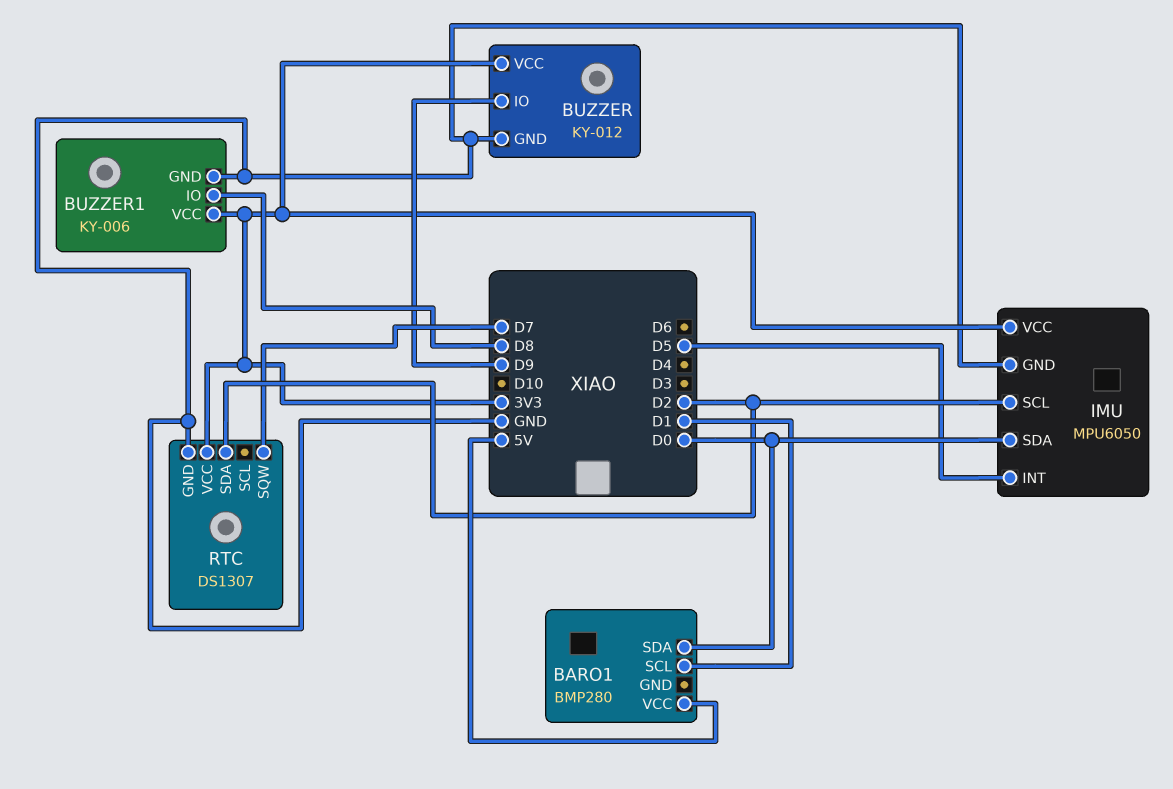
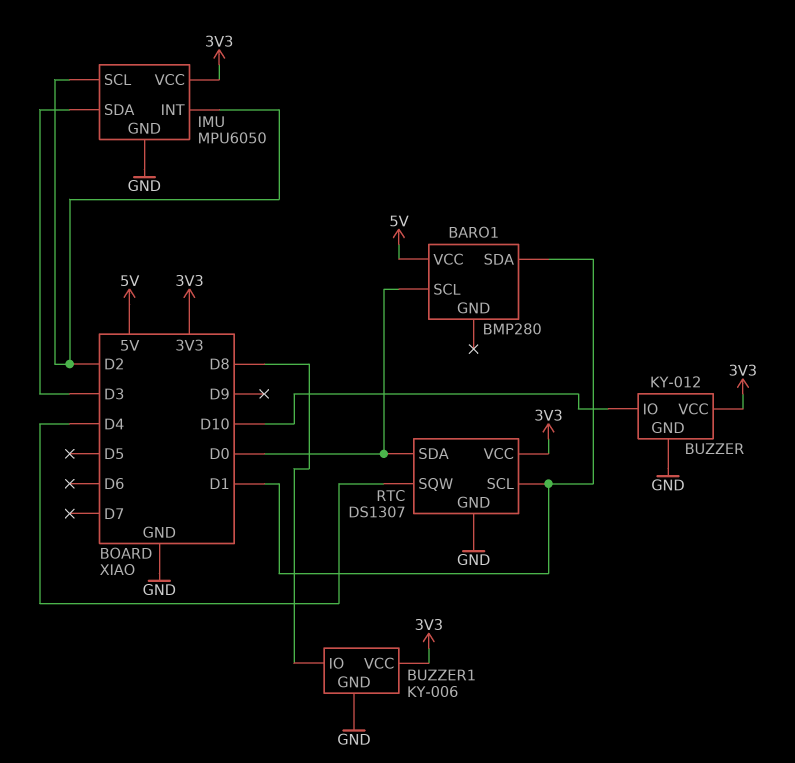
BARO1 pin SCL: D1 -> D0
BARO1 pin SDA: D0 -> D1
BUZZER pin IO: D9 -> D10
IMU pin INT: D5 -> D2
IMU pin SDA: D0 -> D3
RTC pin SCL: none -> D1
RTC pin SDA: D2 -> D0
RTC pin SQW: D7 -> D4

